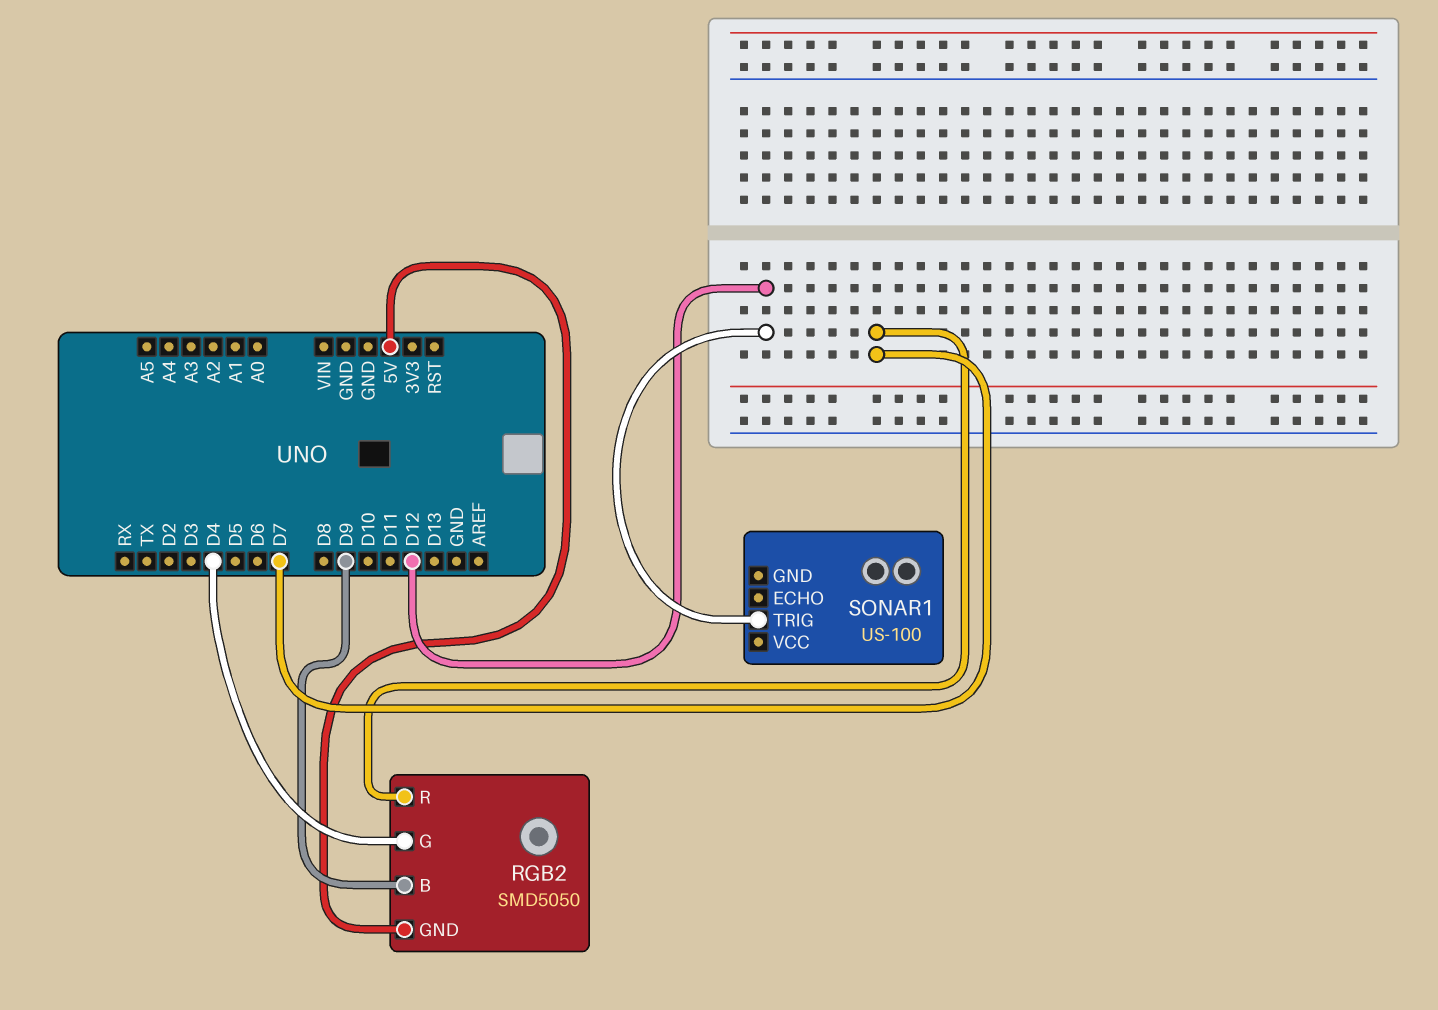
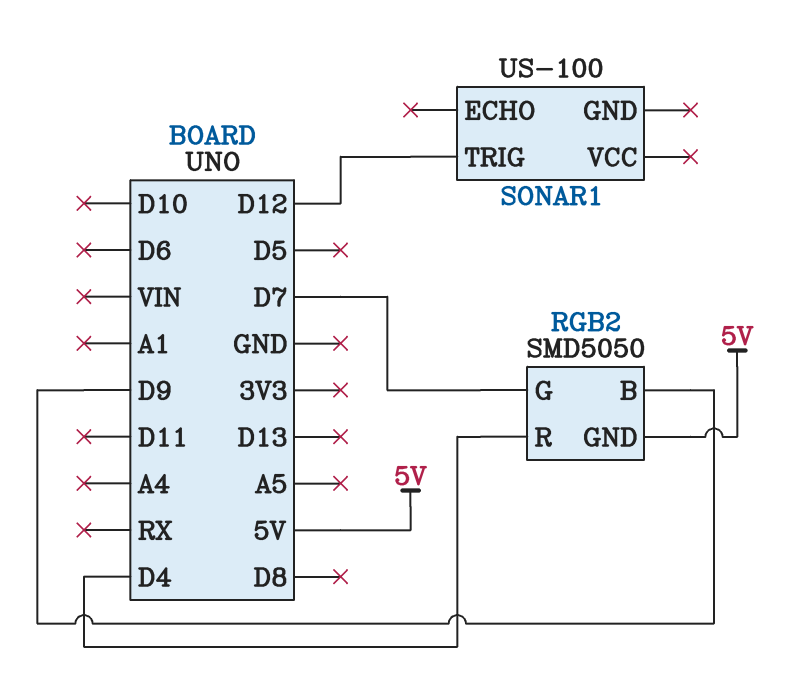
RGB2 pin G: D4 -> D7
RGB2 pin R: D7 -> D4

